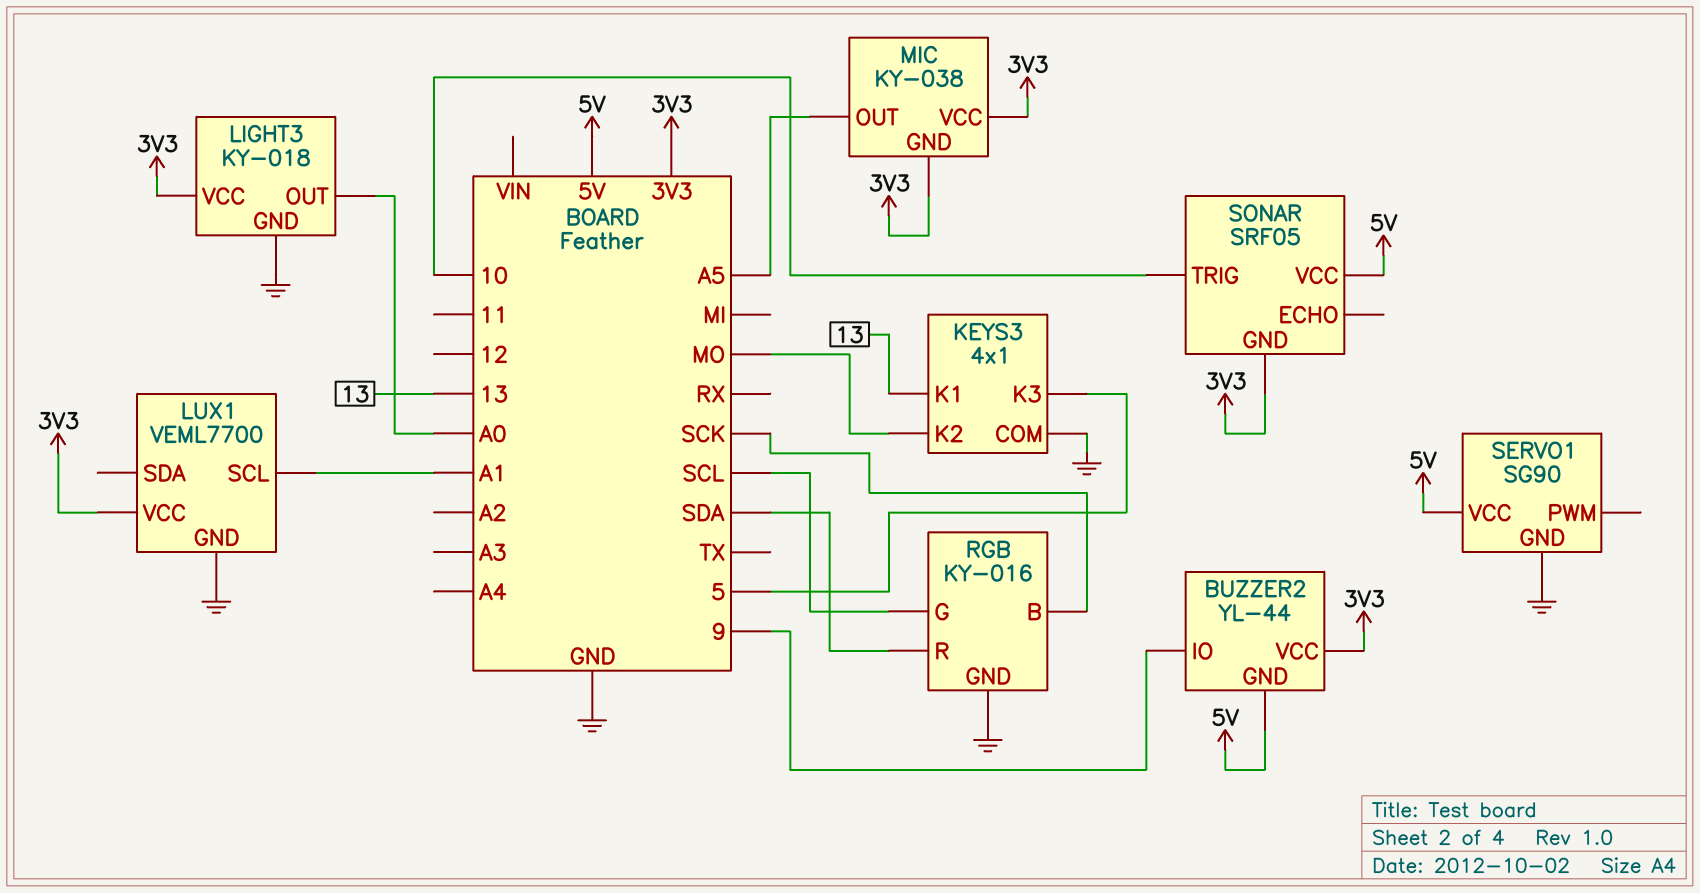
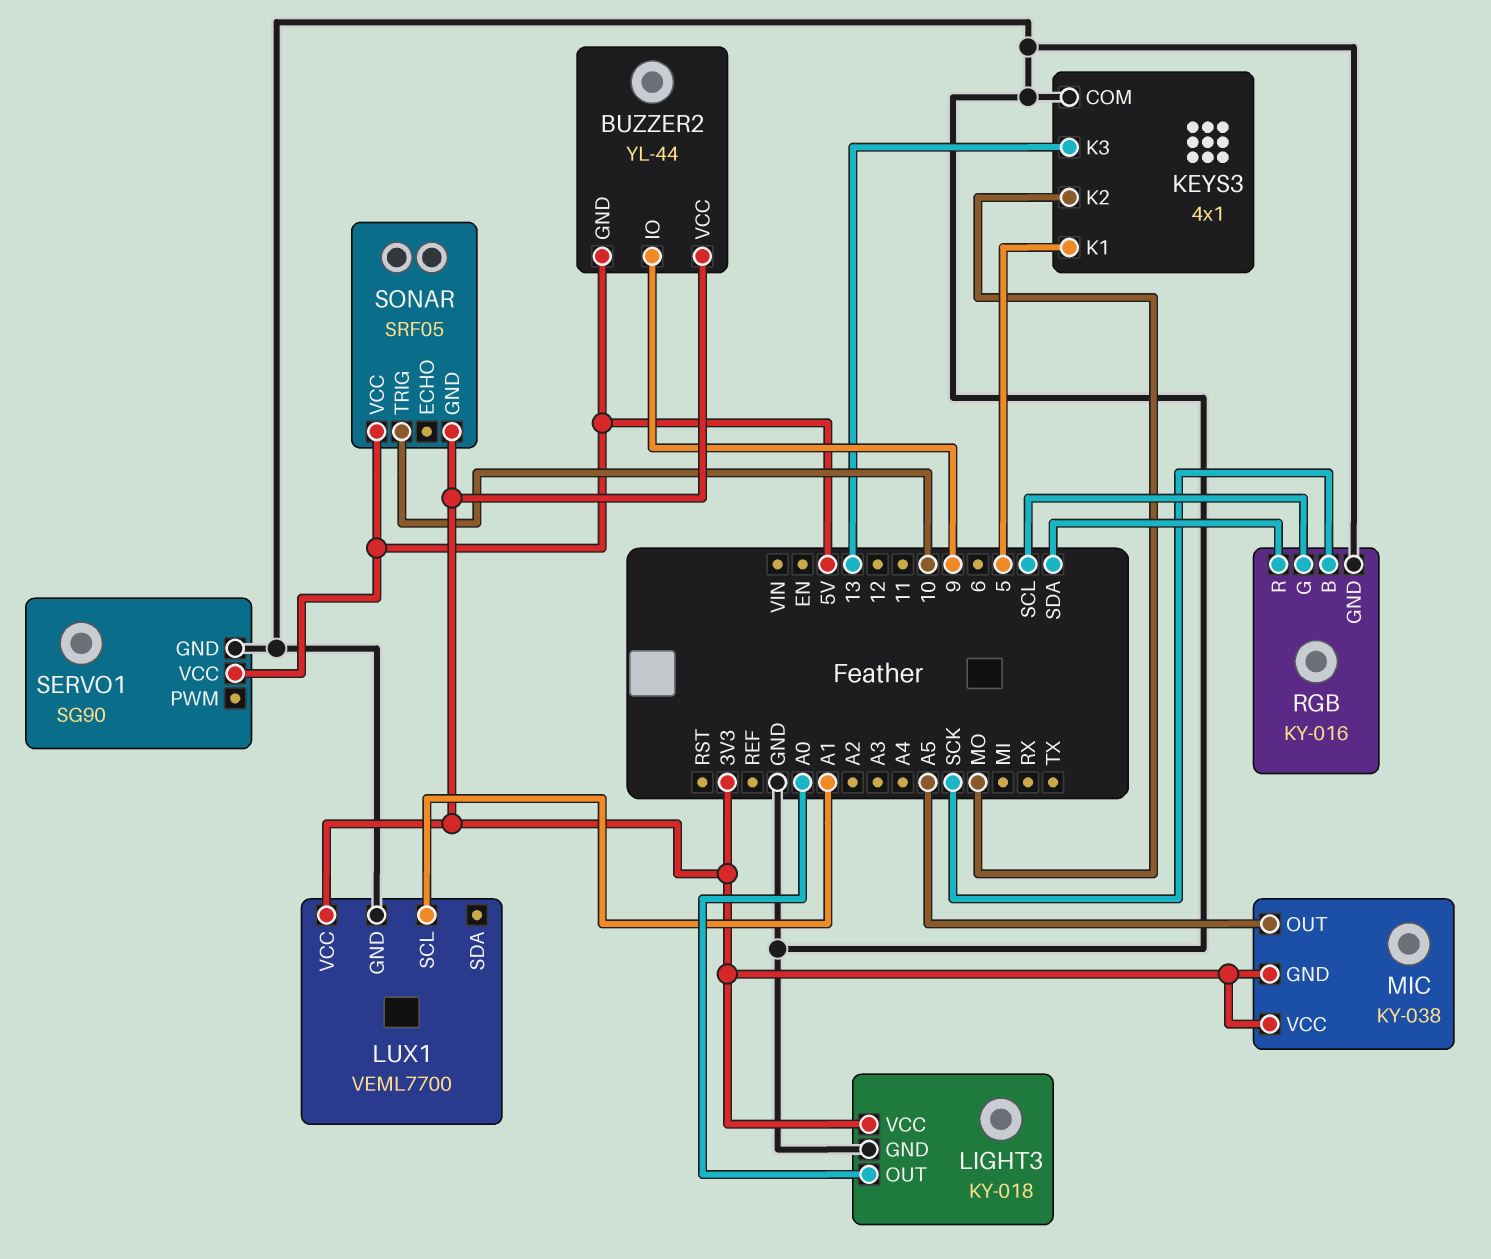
KEYS3 pin K1: 13 -> 5
KEYS3 pin K3: 5 -> 13

